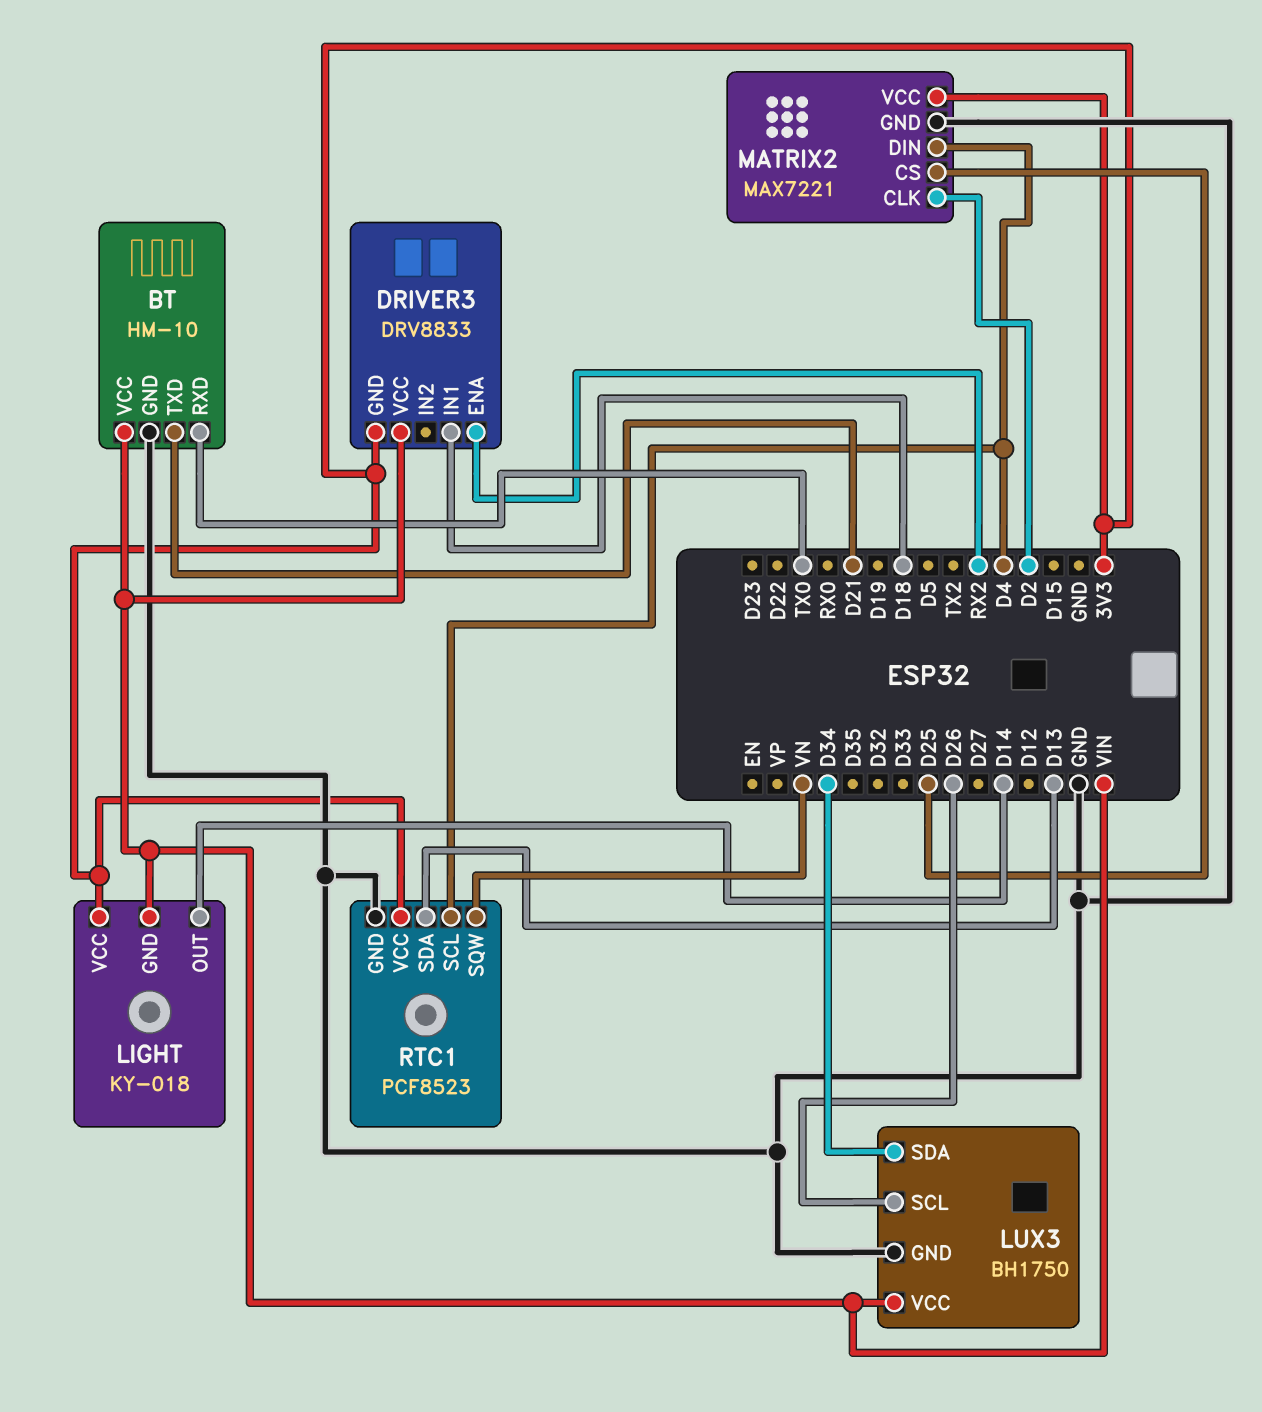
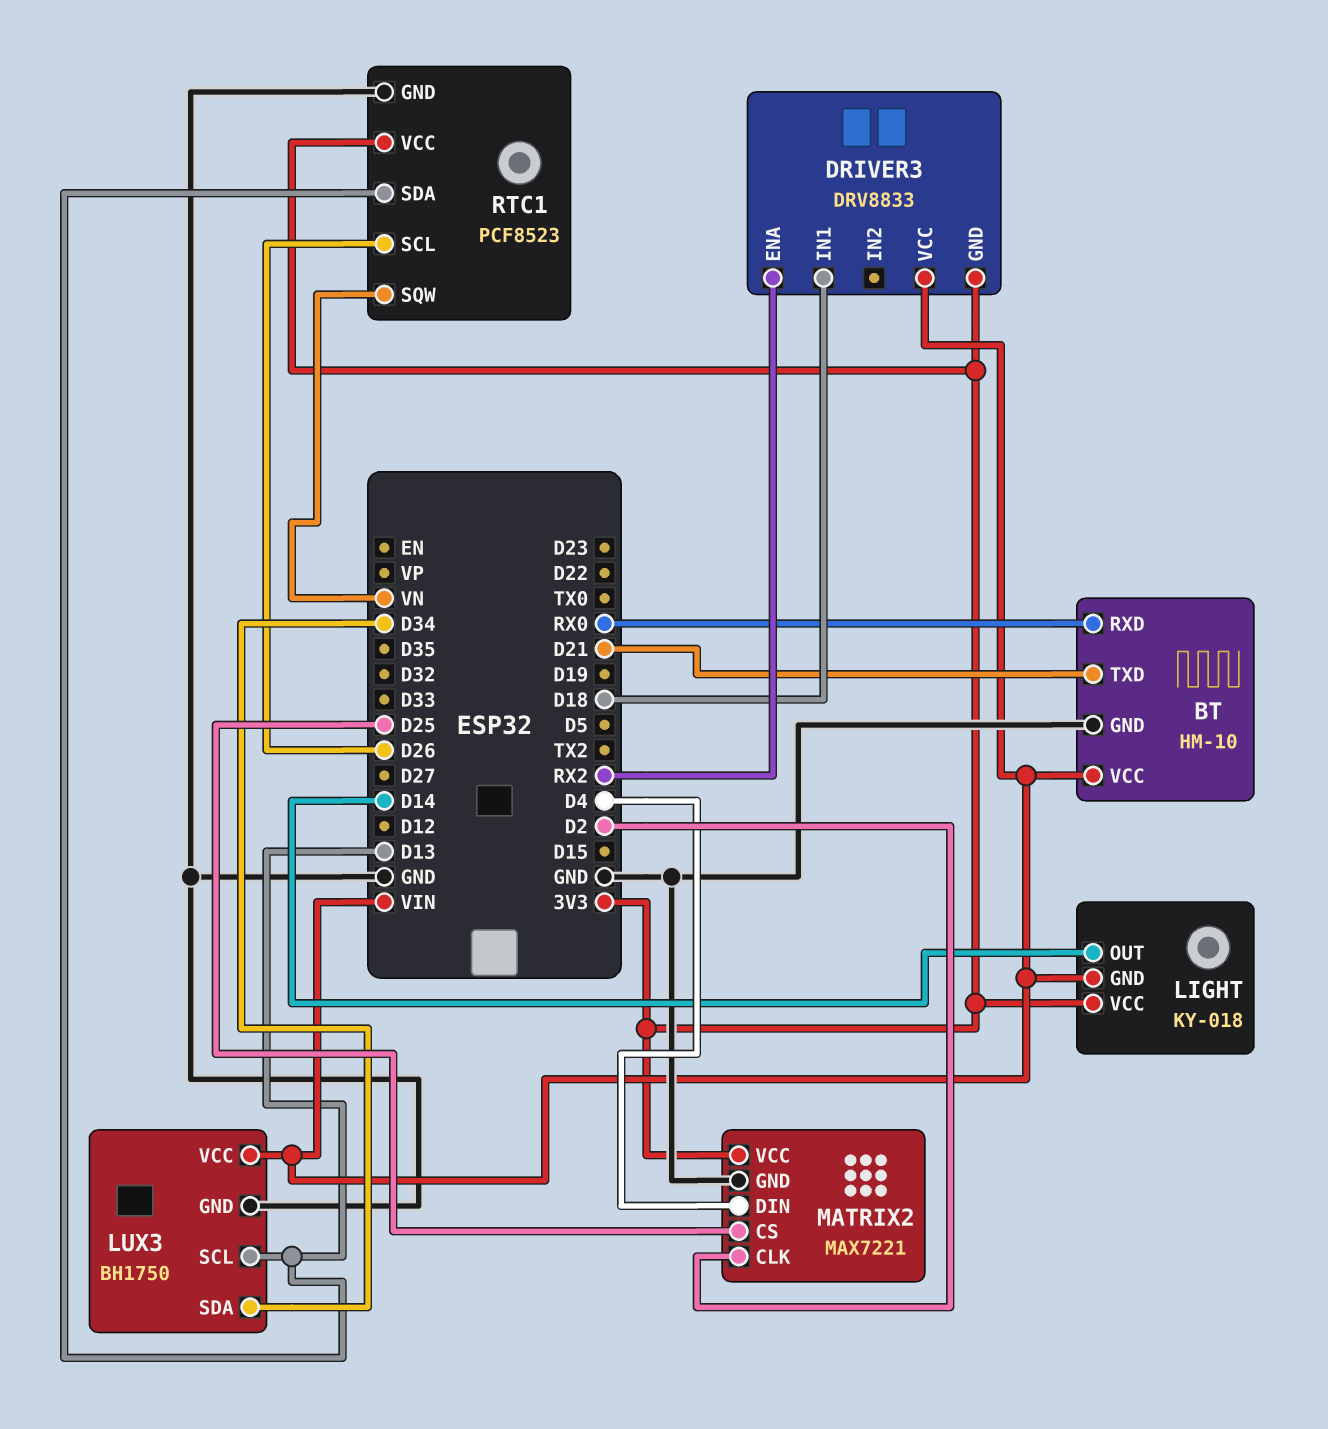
BT pin RXD: TX0 -> RX0
LUX3 pin SCL: D26 -> D13
RTC1 pin SCL: D4 -> D26

